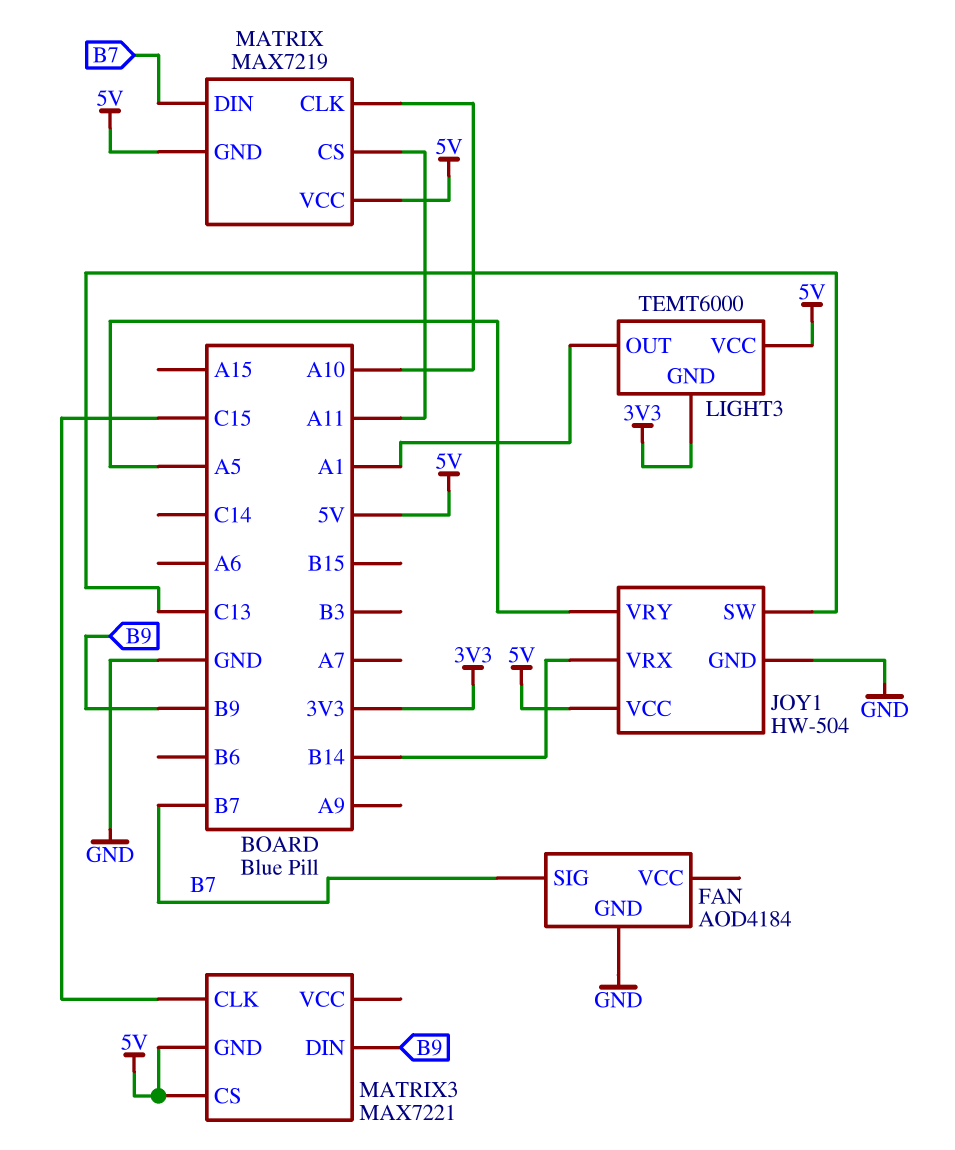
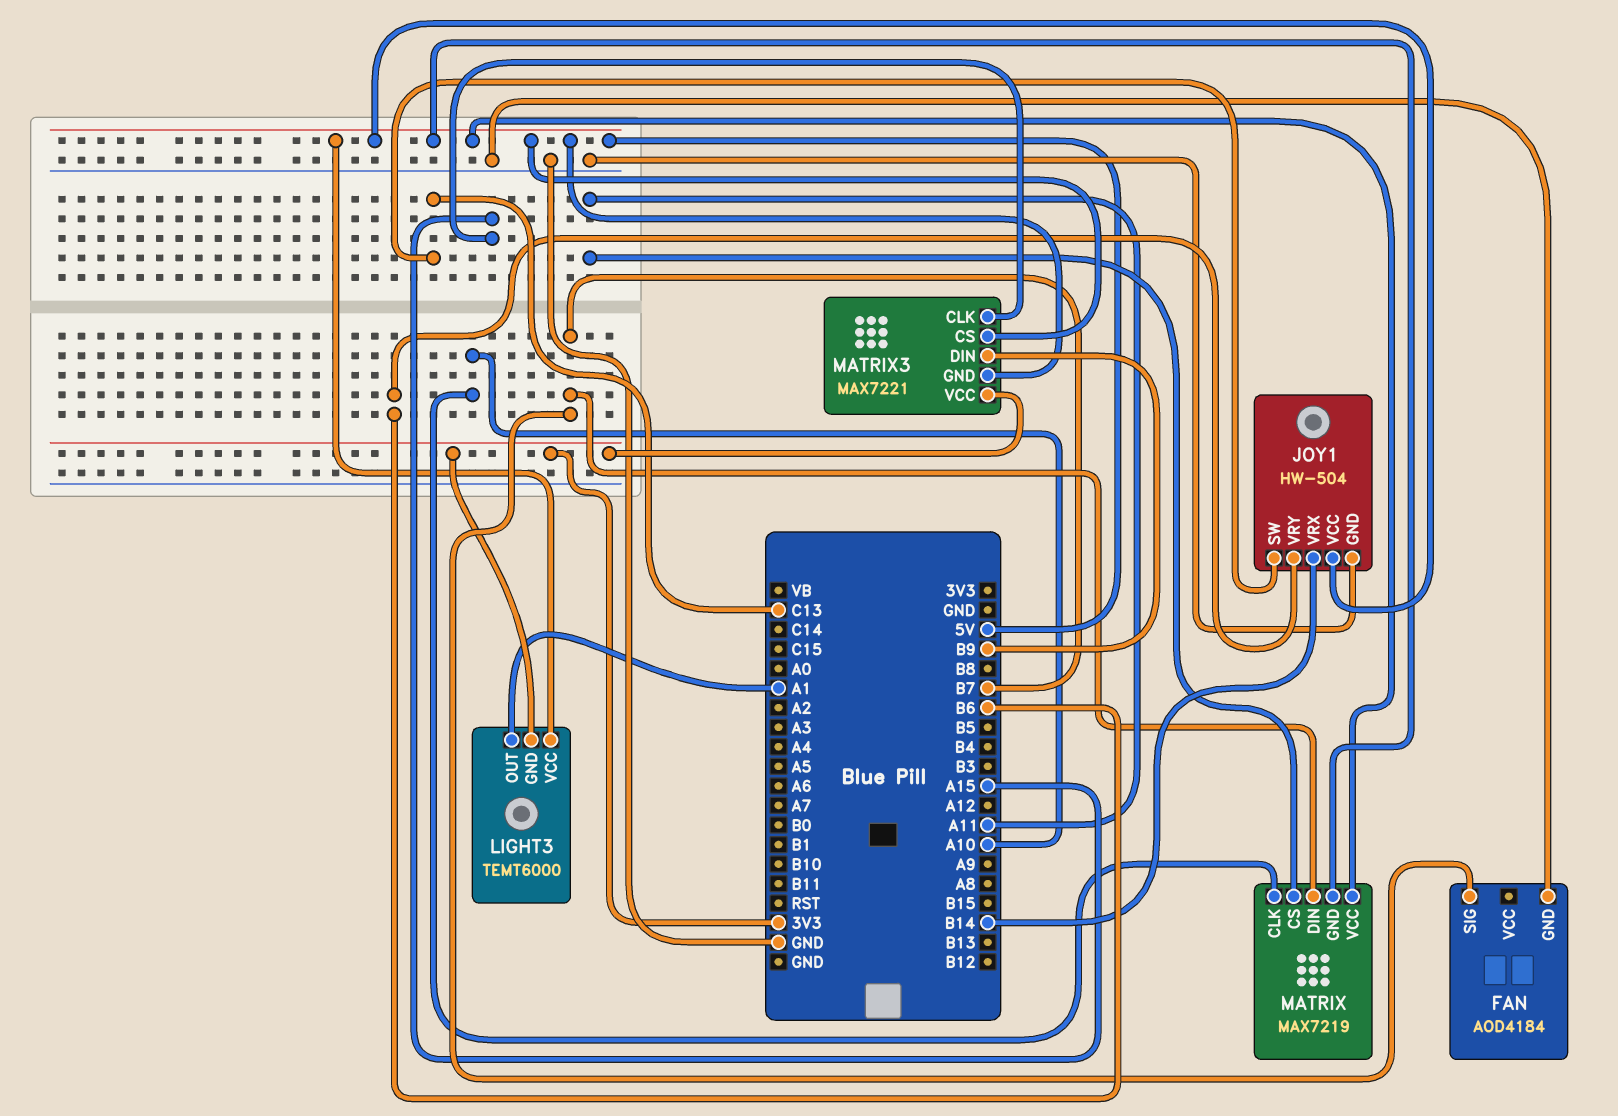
JOY1 pin VRY: A5 -> B6
MATRIX3 pin CLK: C15 -> A15
MATRIX3 pin VCC: none -> 3V3

